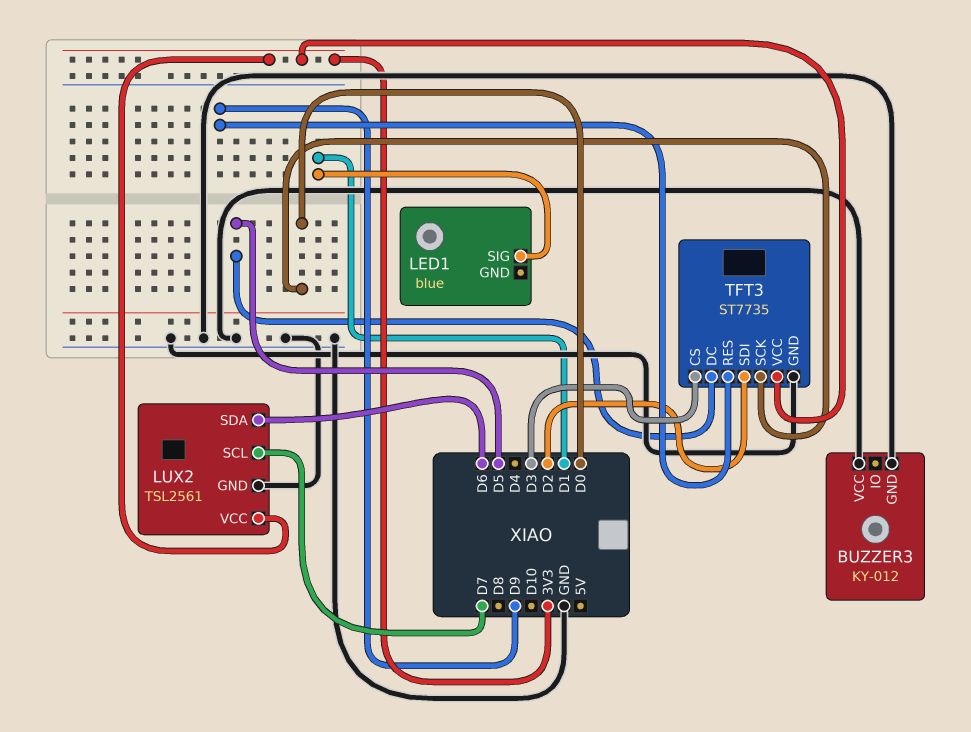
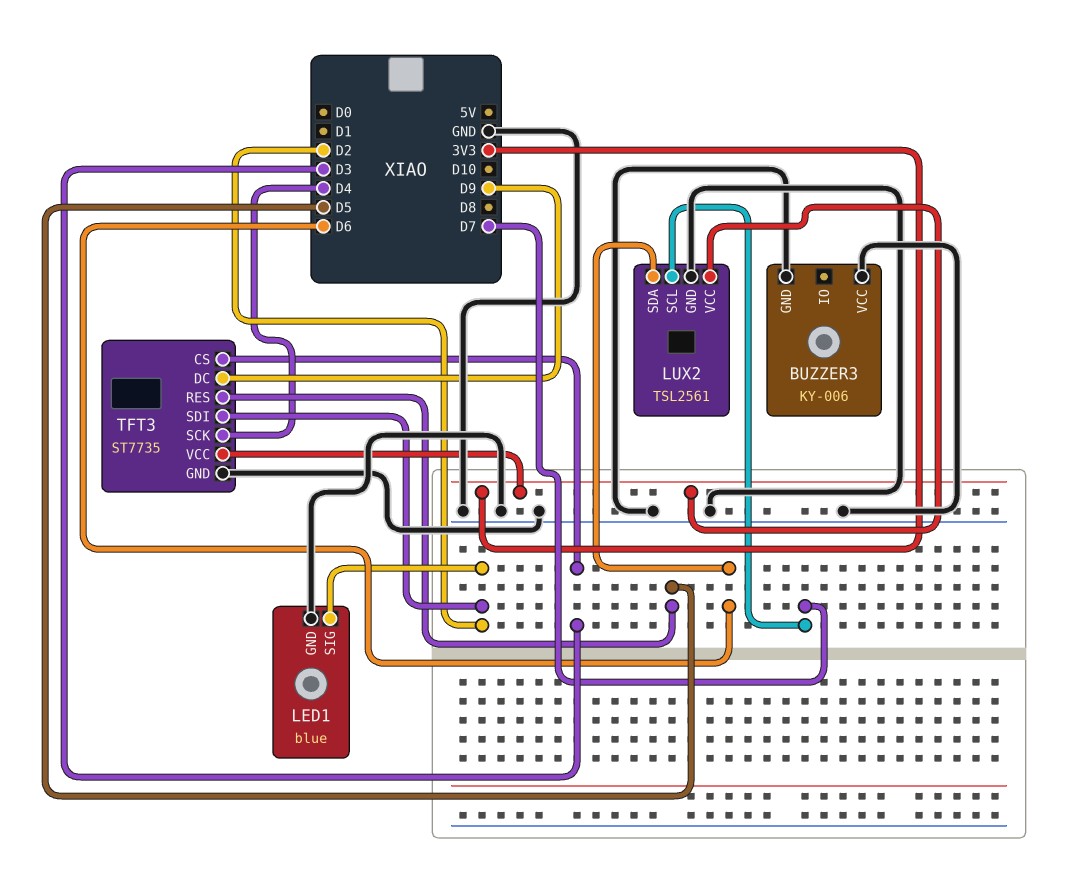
BUZZER3: KY-012 -> KY-006
LED1 pin GND: none -> GND
LED1 pin SIG: D1 -> D2
TFT3 pin DC: D5 -> D9
TFT3 pin RES: D9 -> D5
TFT3 pin SCK: D0 -> D4

